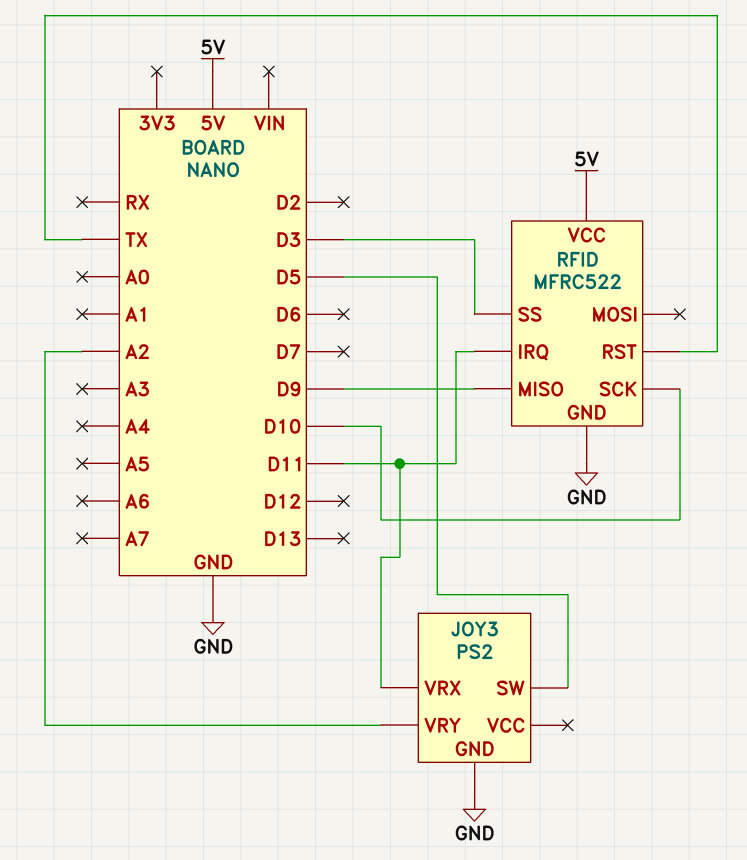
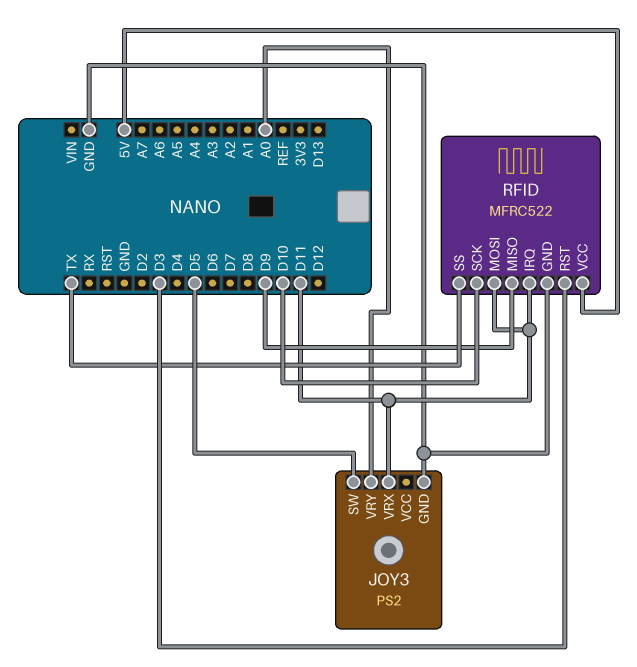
JOY3 pin VRY: A2 -> A0
RFID pin MOSI: none -> D11
RFID pin RST: TX -> D3
RFID pin SS: D3 -> TX

